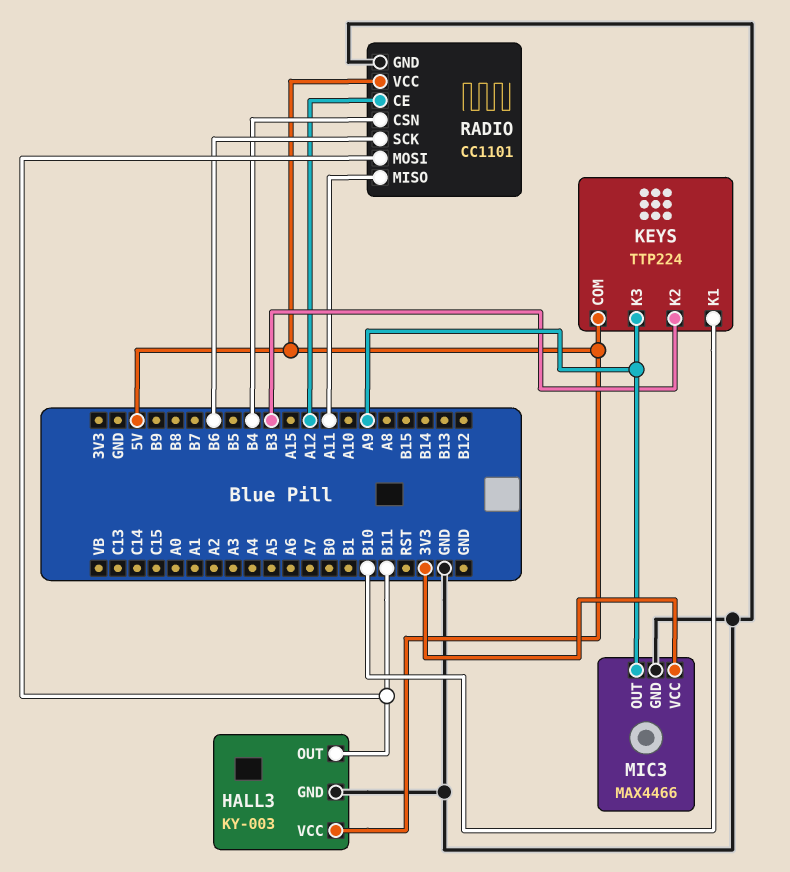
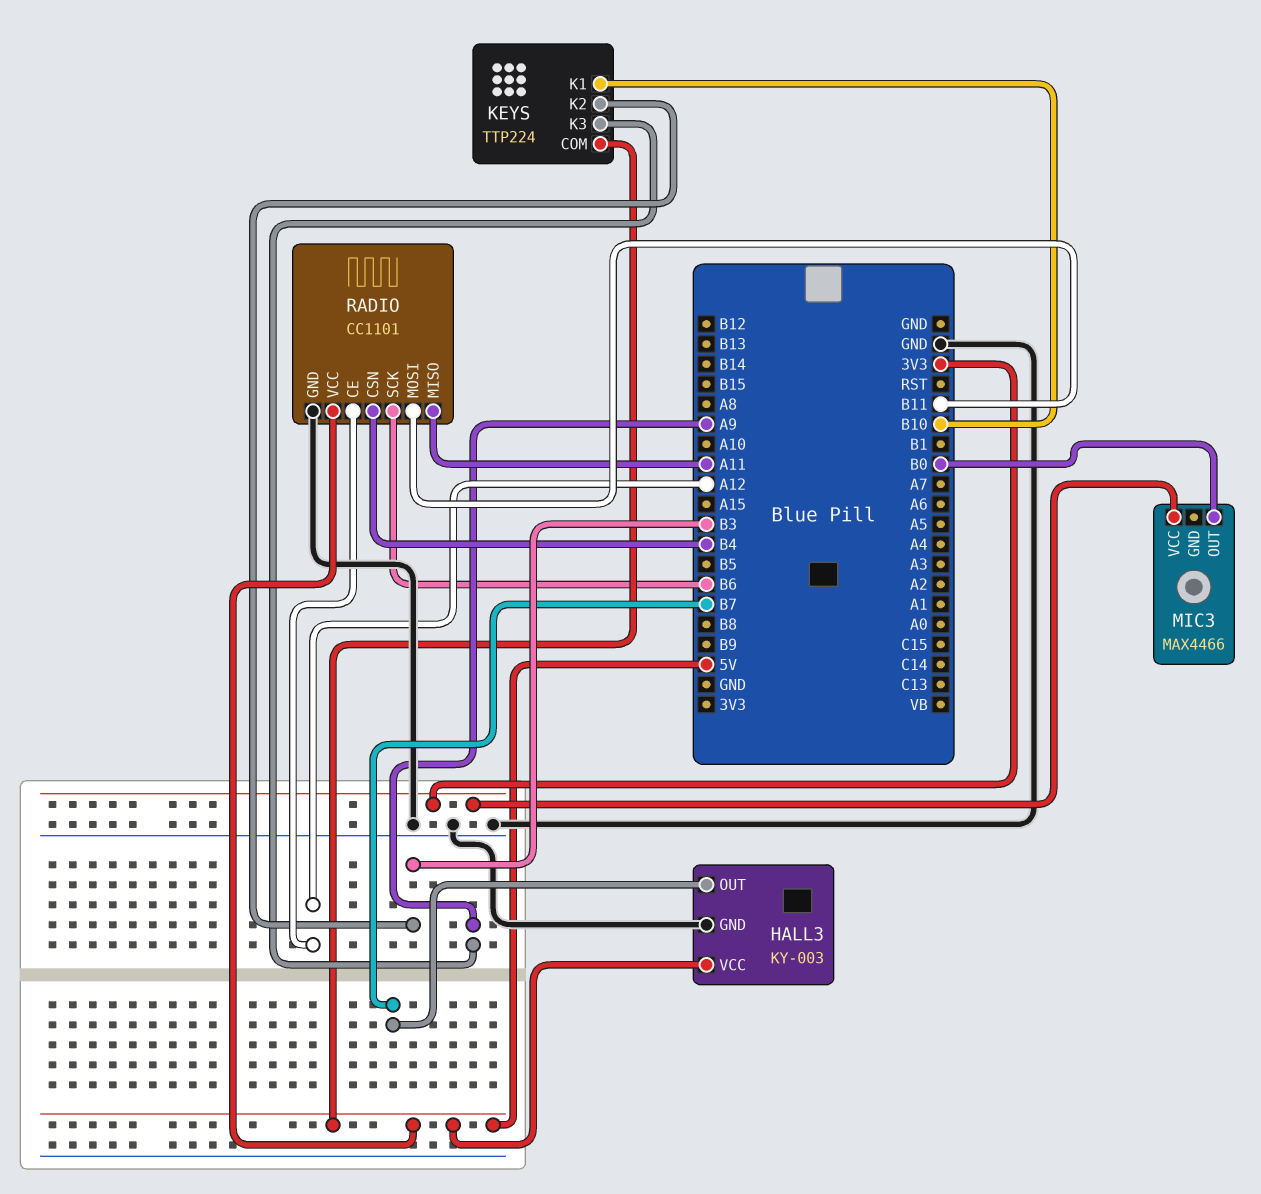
HALL3 pin OUT: B11 -> B7
MIC3 pin GND: GND -> none
MIC3 pin OUT: A9 -> B0

